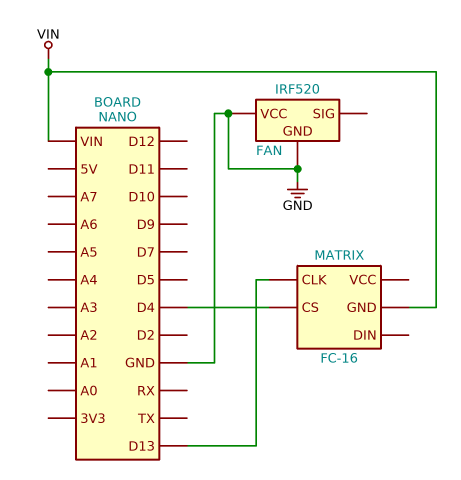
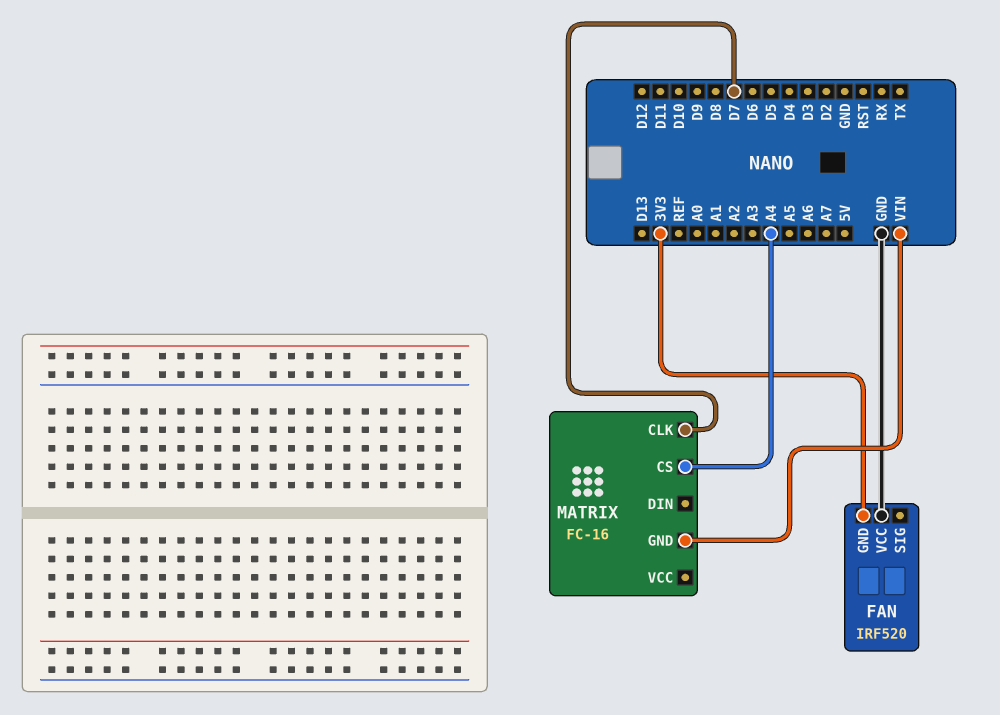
FAN pin GND: GND -> 3V3
MATRIX pin CLK: D13 -> D7
MATRIX pin CS: D4 -> A4

